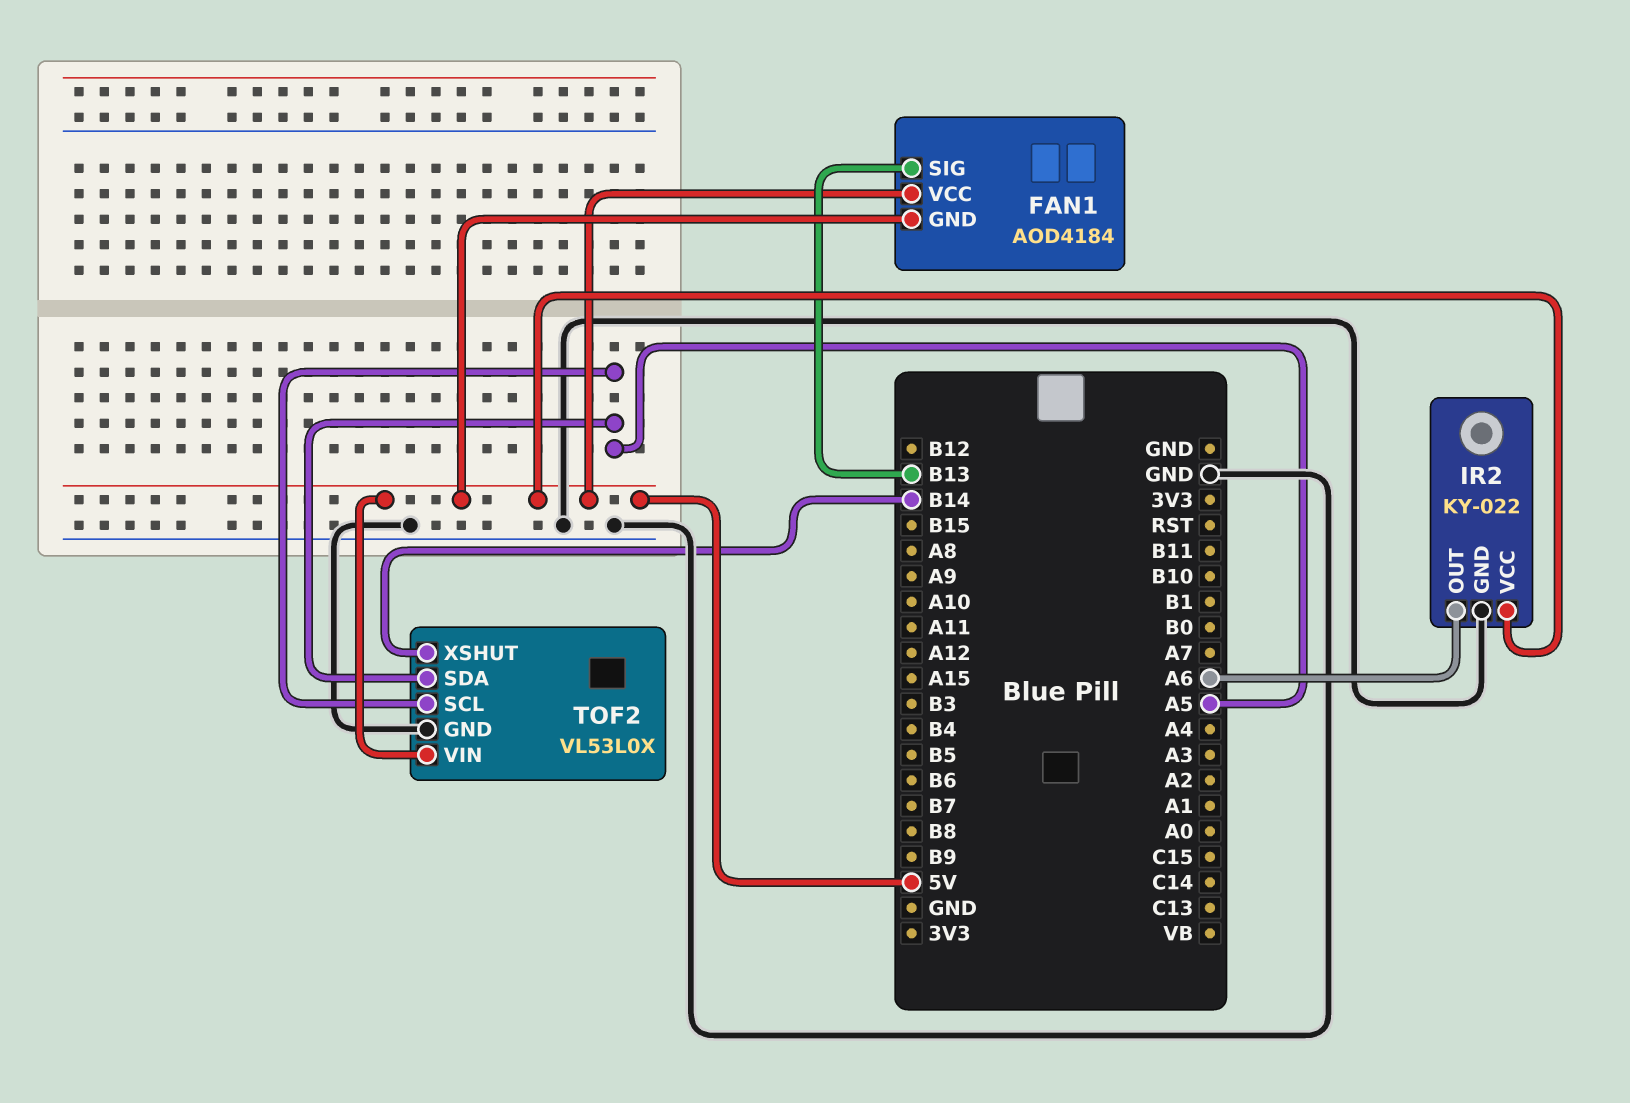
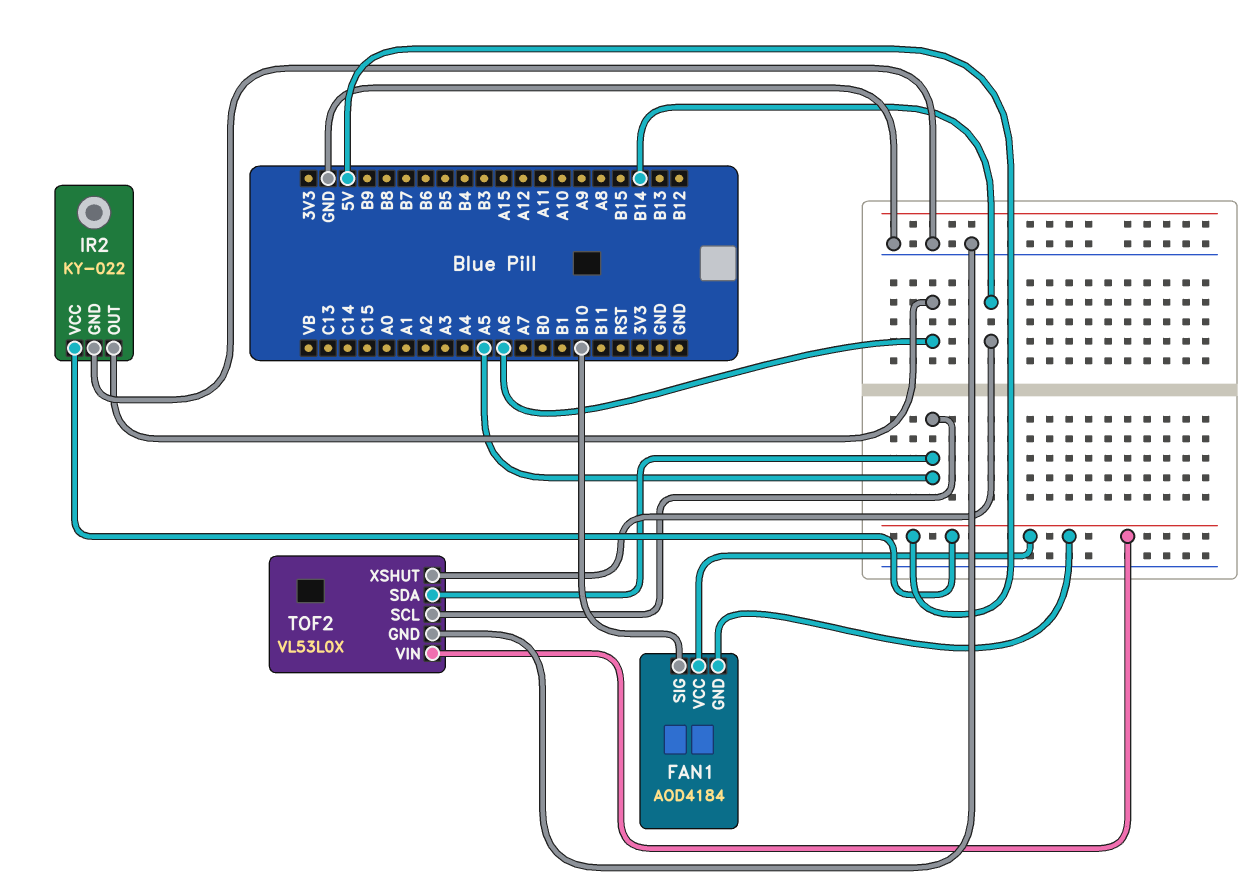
FAN1 pin SIG: B13 -> B10

